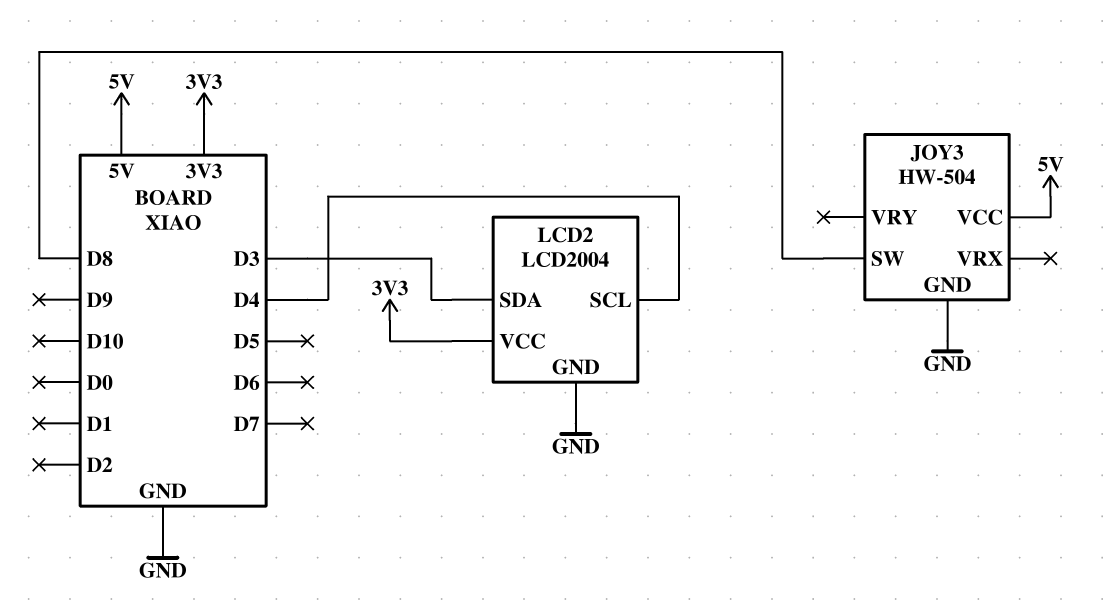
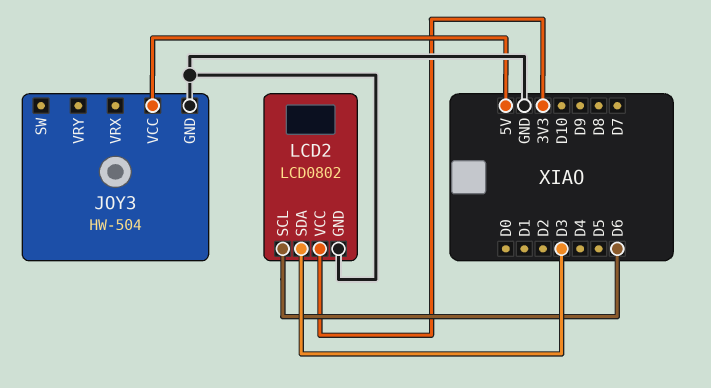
JOY3 pin SW: D8 -> none
LCD2: LCD2004 -> LCD0802
LCD2 pin SCL: D4 -> D6

